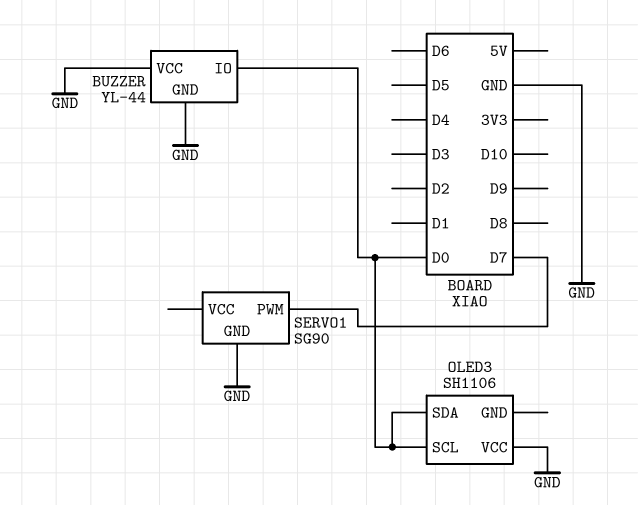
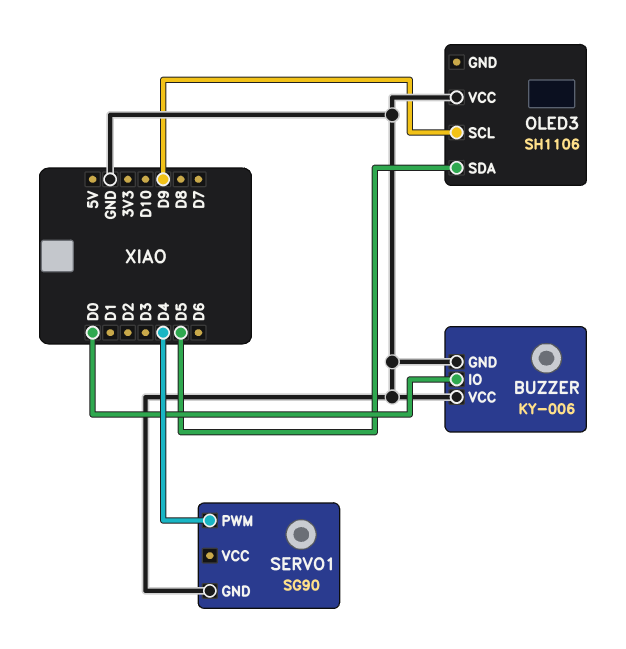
BUZZER: YL-44 -> KY-006
OLED3 pin SCL: D0 -> D9
OLED3 pin SDA: D0 -> D5
SERVO1 pin PWM: D7 -> D4

